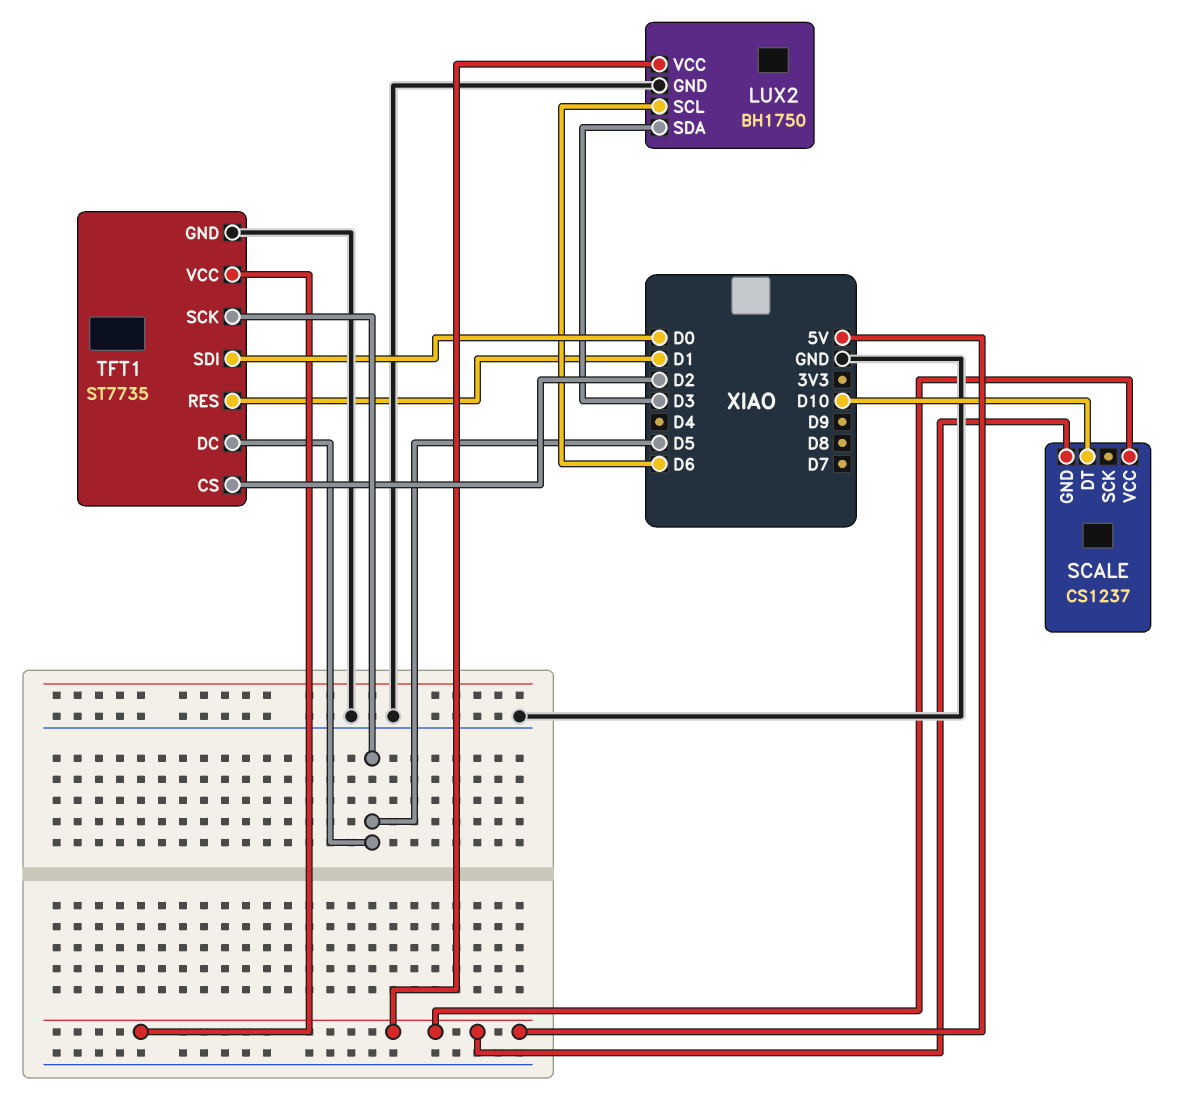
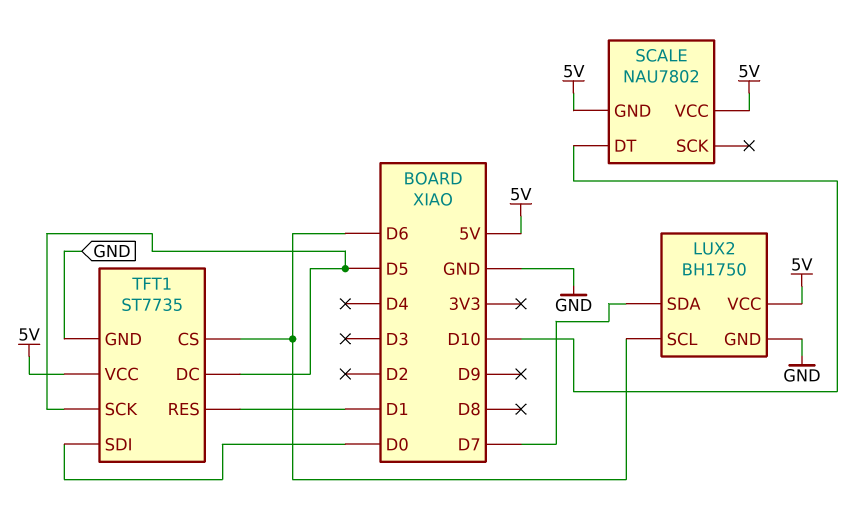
LUX2 pin SDA: D3 -> D7
SCALE: CS1237 -> NAU7802
TFT1 pin CS: D2 -> D6

